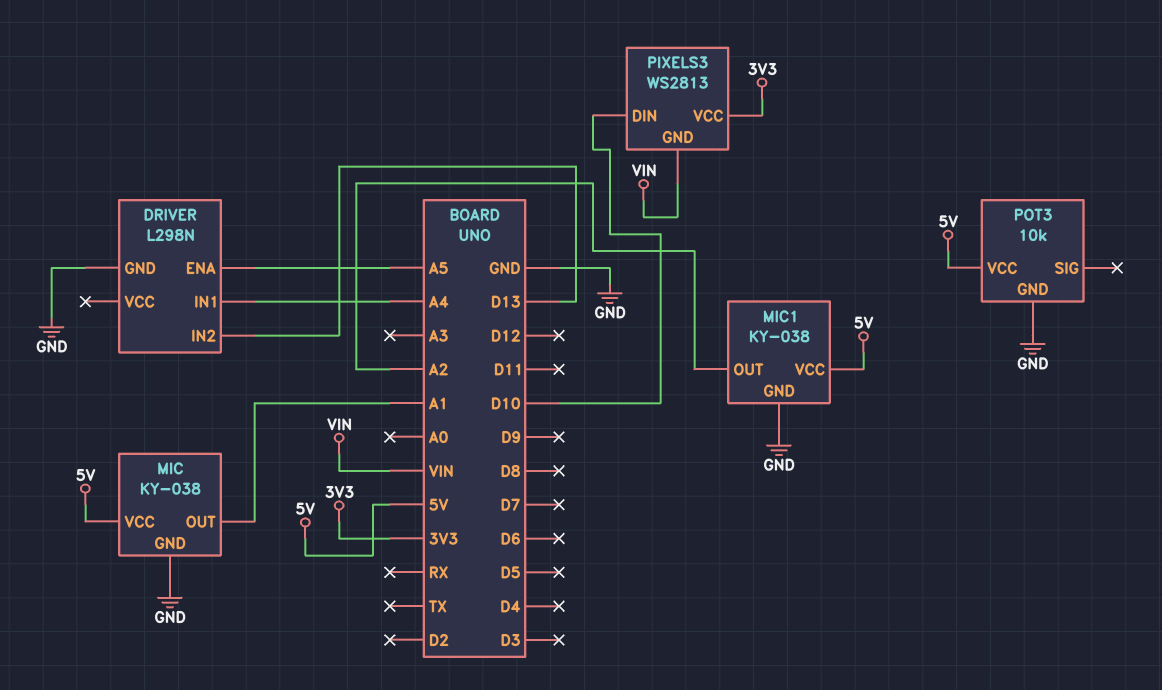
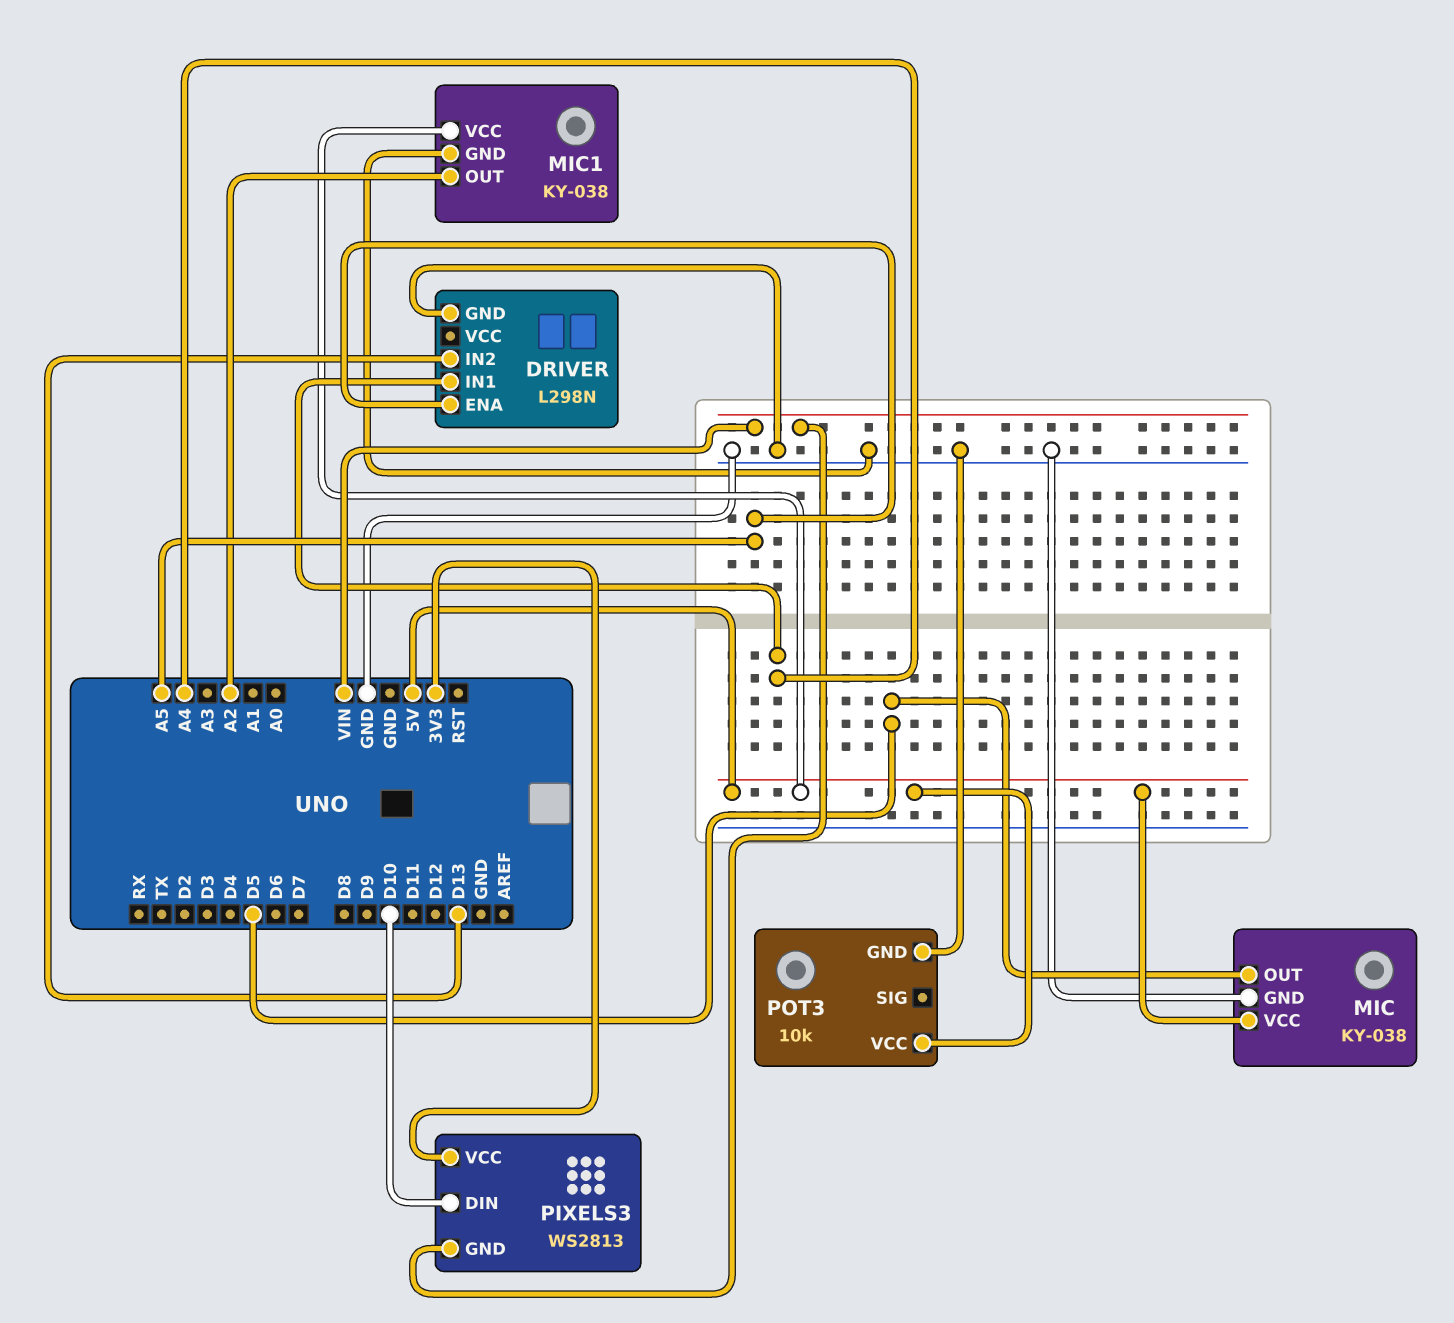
MIC pin OUT: A1 -> D5

